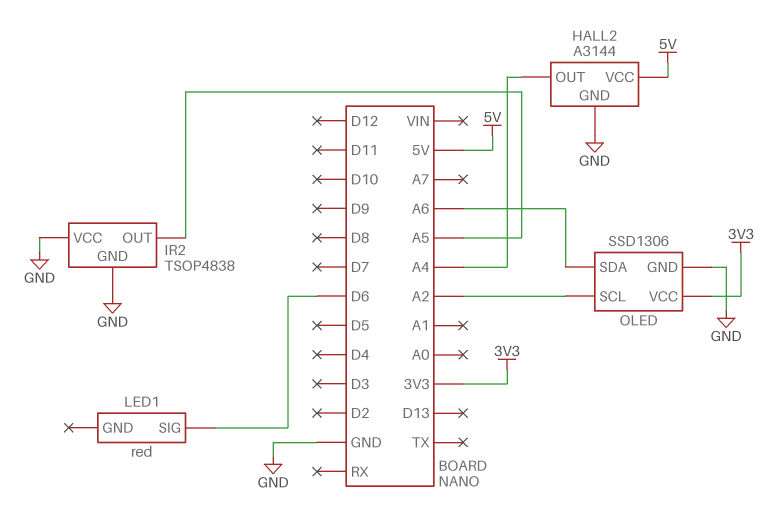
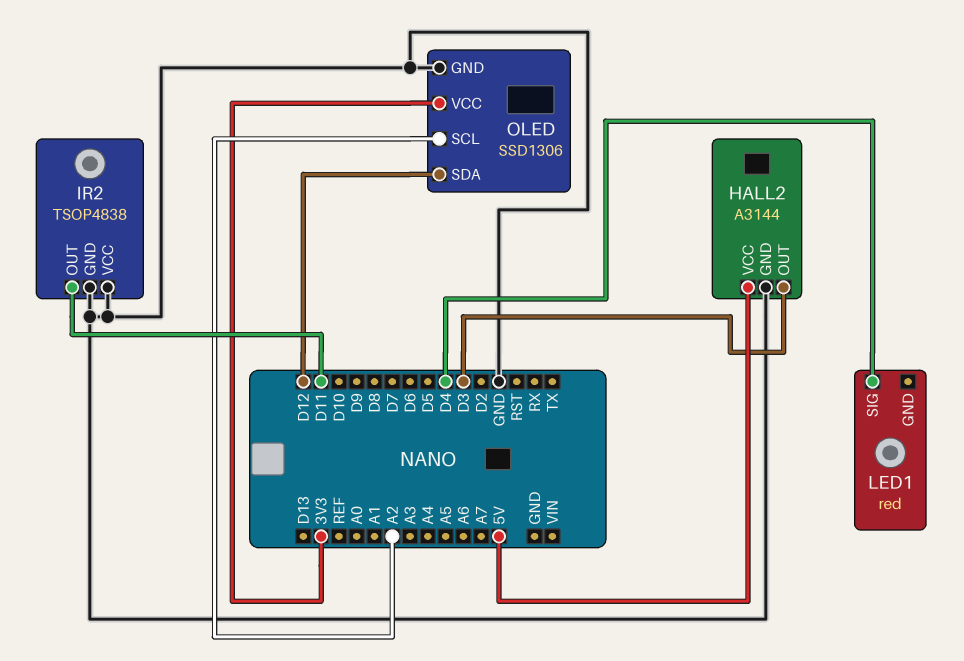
HALL2 pin OUT: A4 -> D3
IR2 pin OUT: A5 -> D11
LED1 pin SIG: D6 -> D4
OLED pin SDA: A6 -> D12

